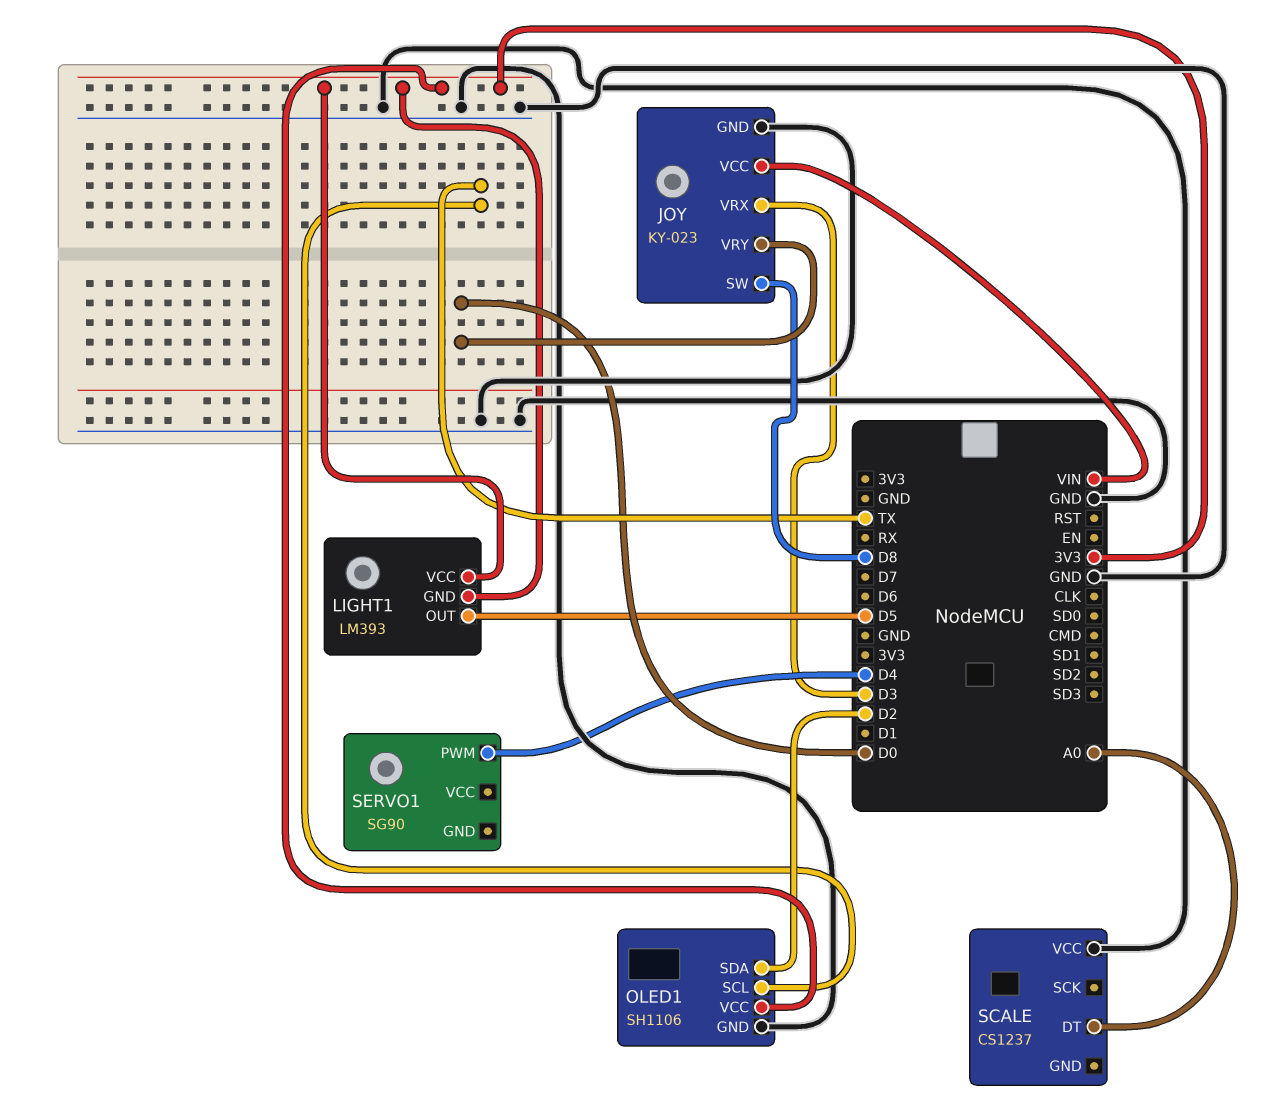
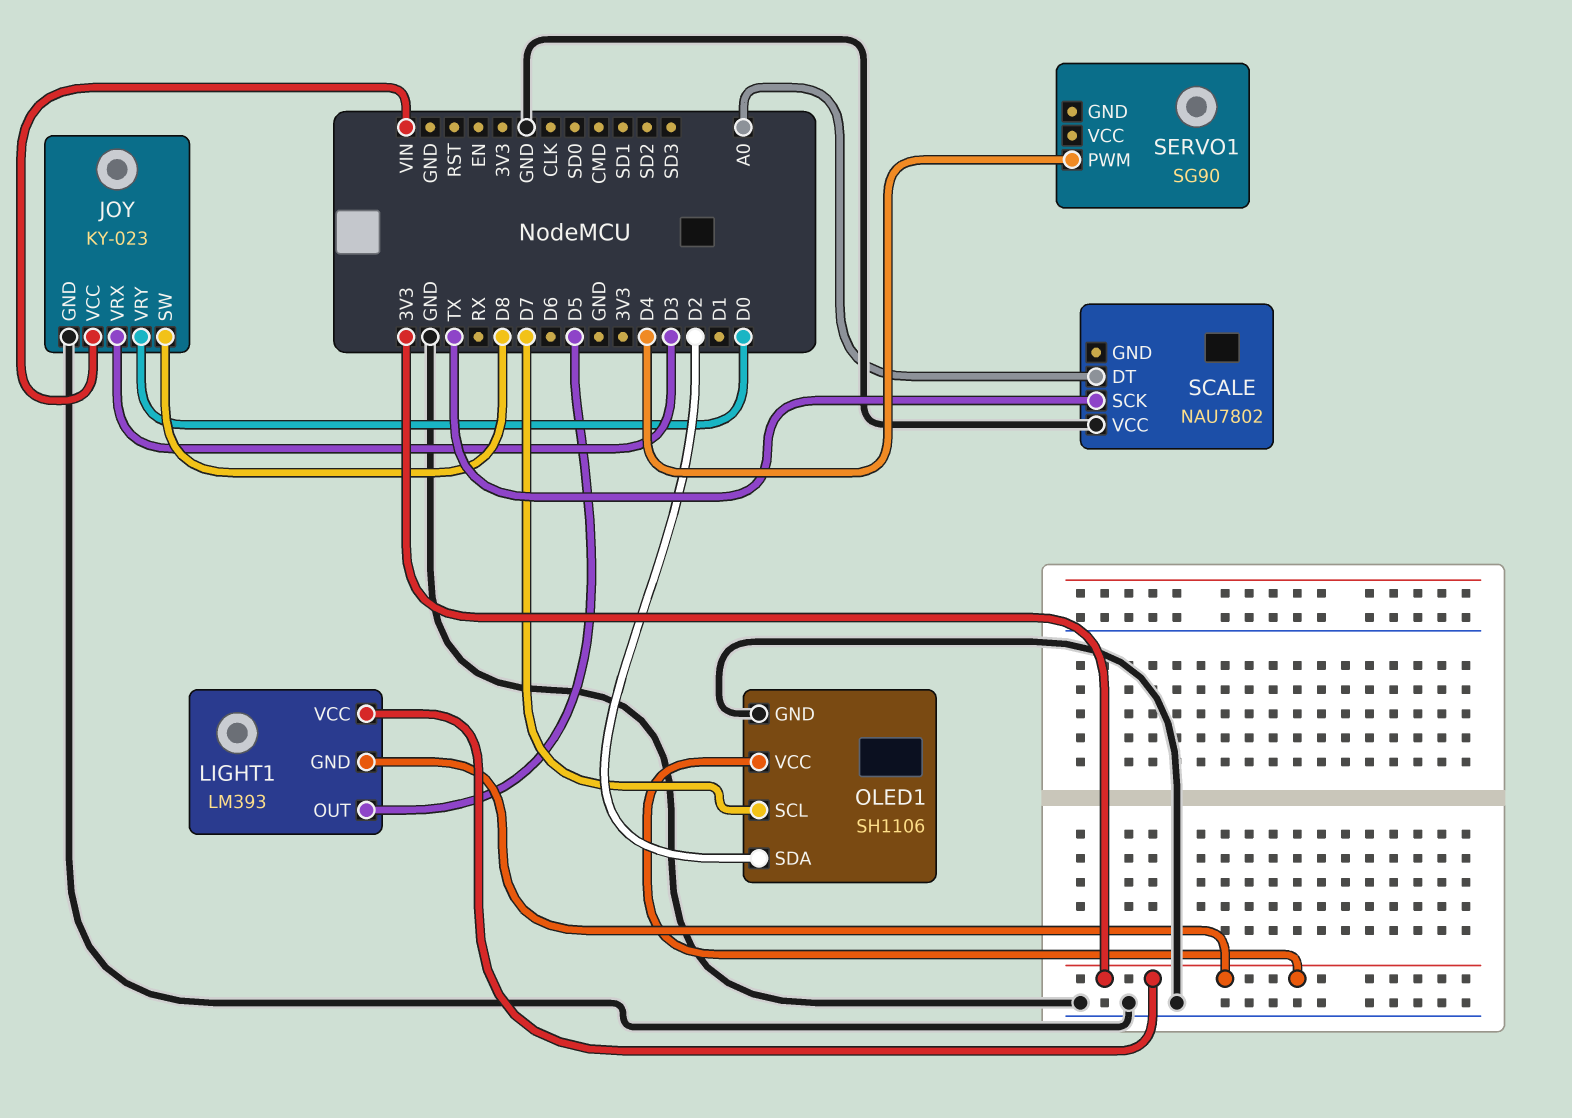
OLED1 pin SCL: TX -> D7
SCALE: CS1237 -> NAU7802
SCALE pin SCK: none -> TX

